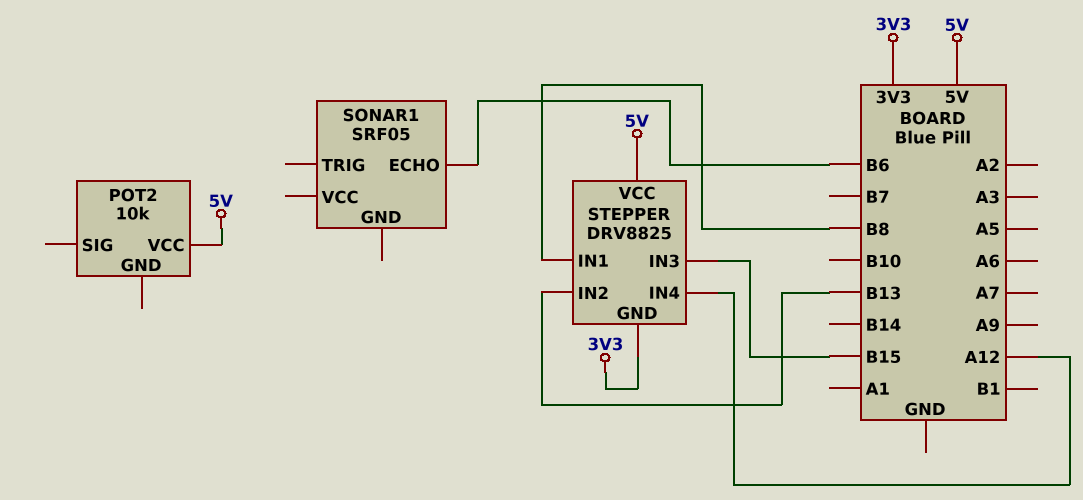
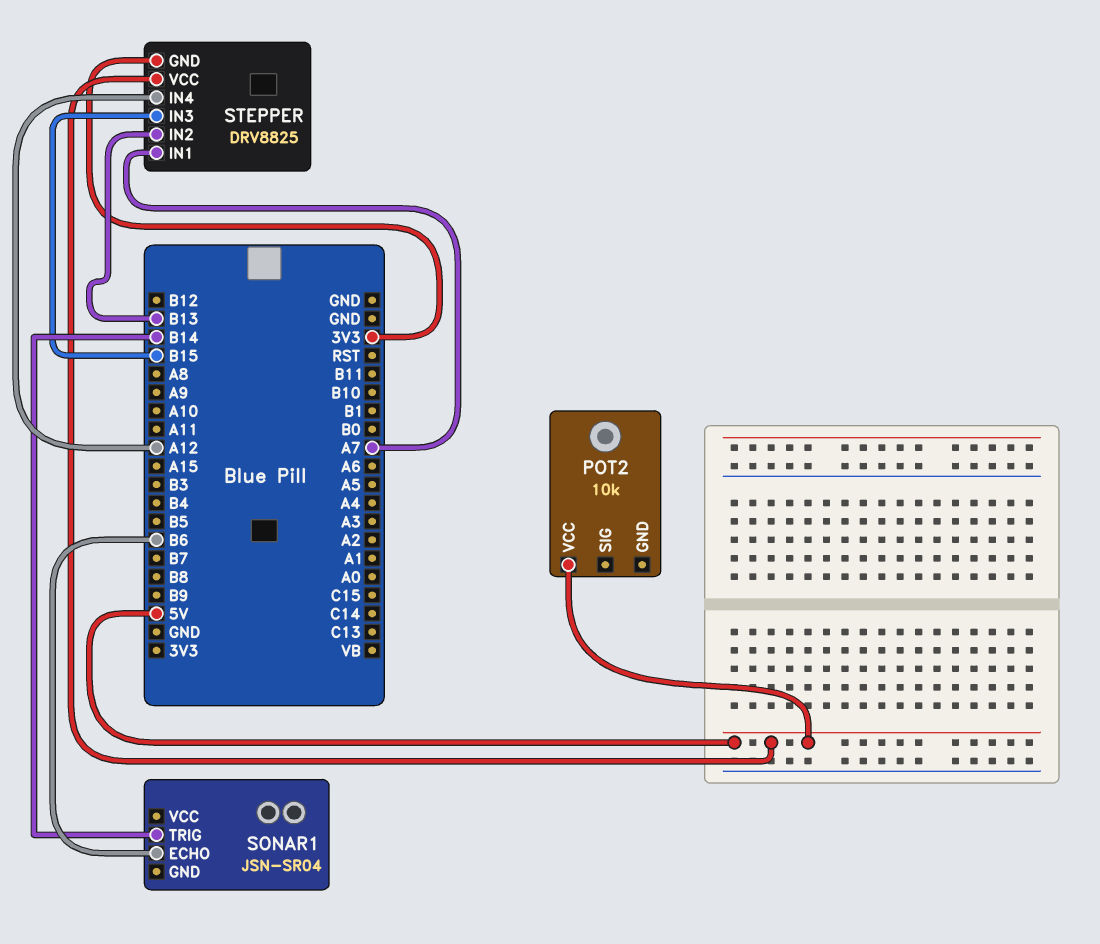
SONAR1: SRF05 -> JSN-SR04
SONAR1 pin TRIG: none -> B14
STEPPER pin IN1: B8 -> A7

